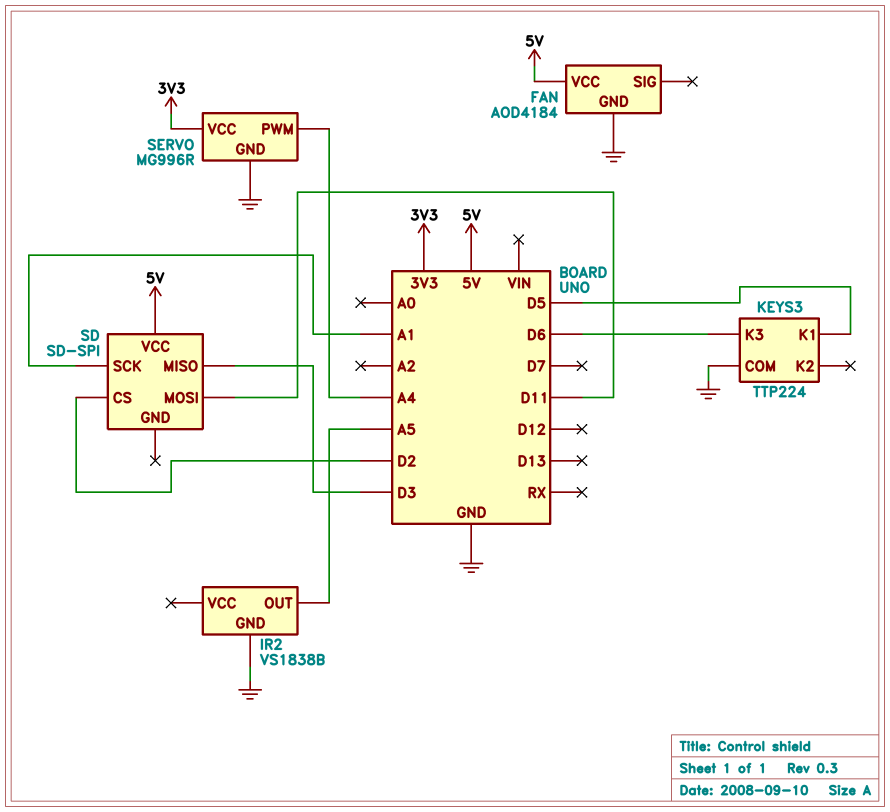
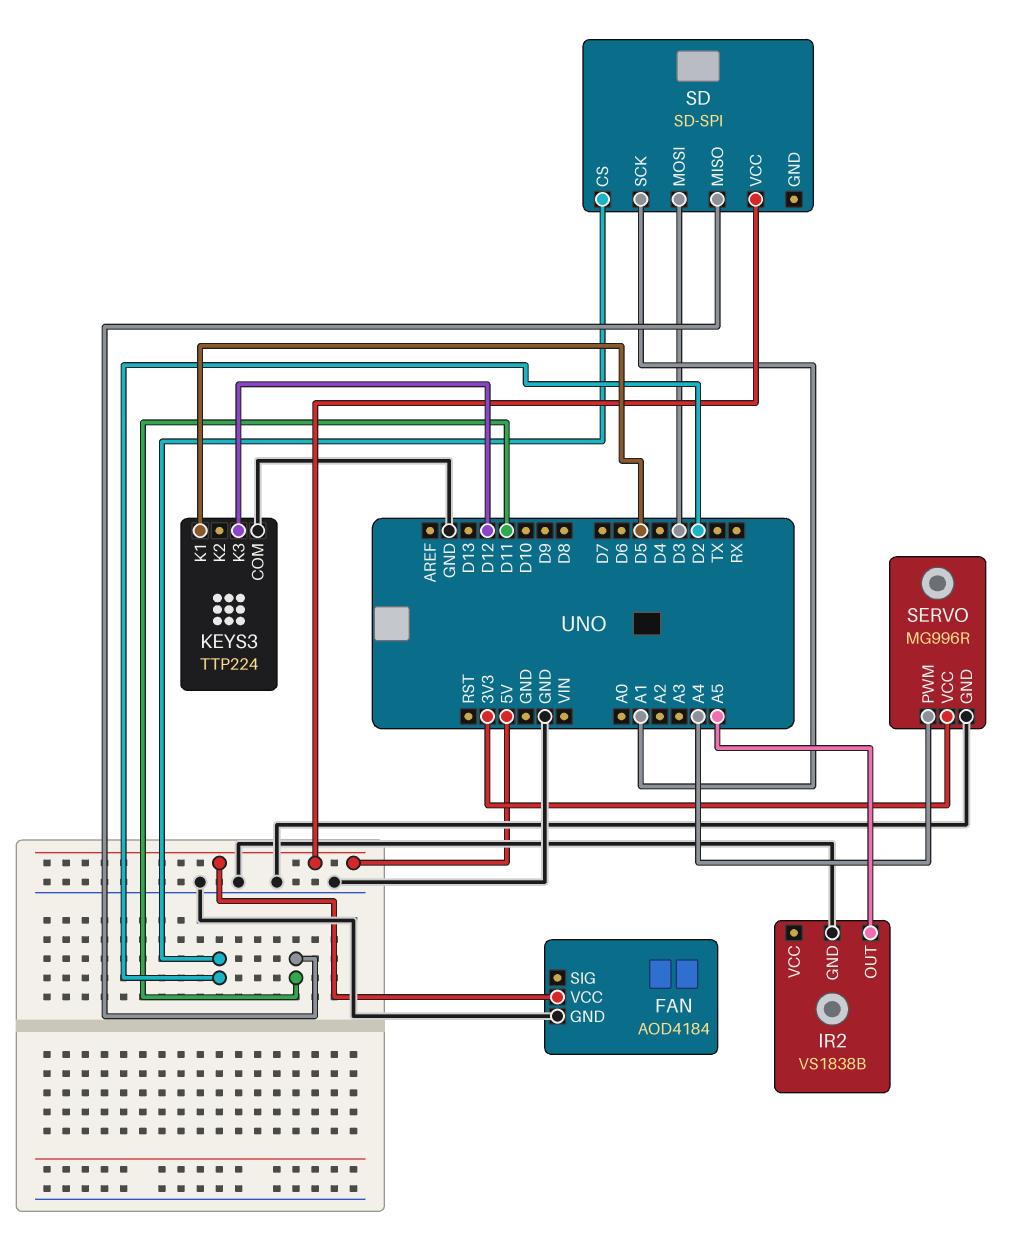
KEYS3 pin K3: D6 -> D12
SD pin MISO: D3 -> D11
SD pin MOSI: D11 -> D3

